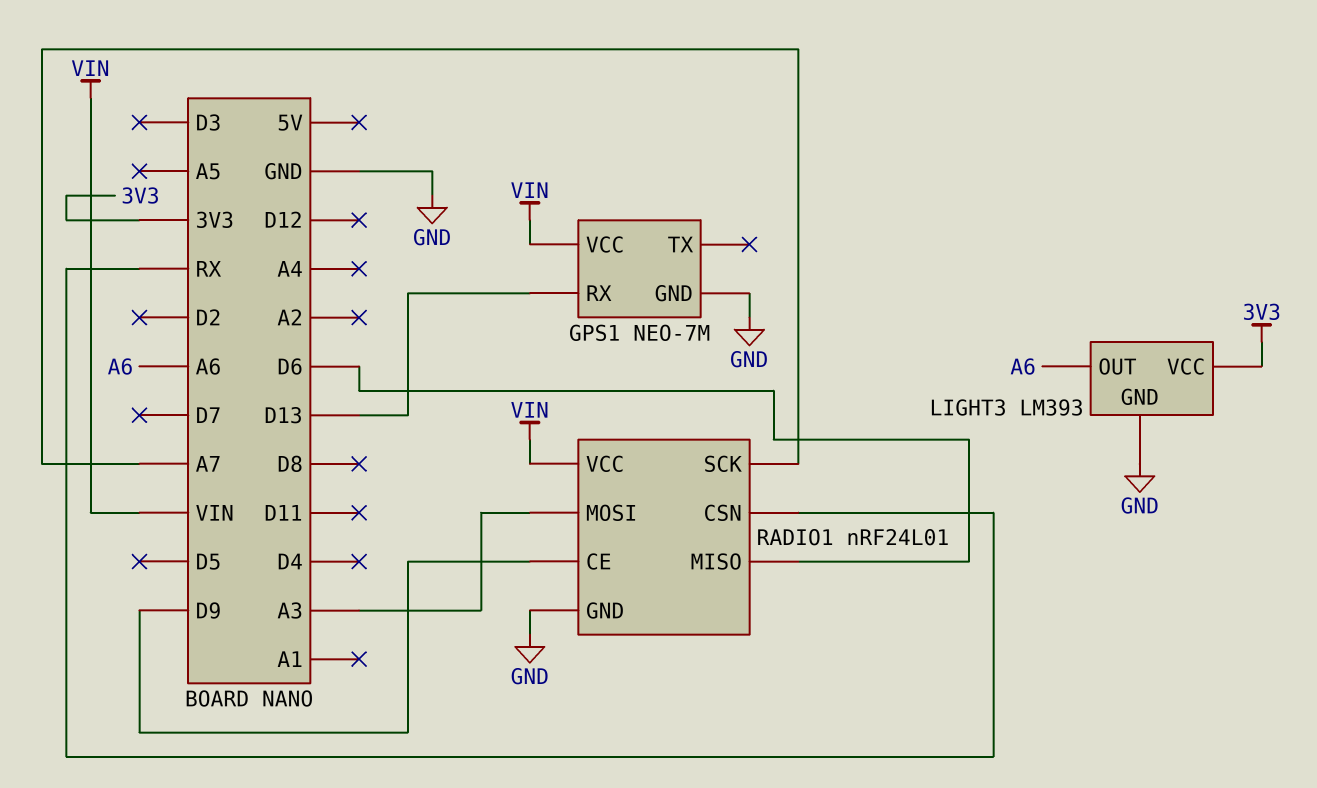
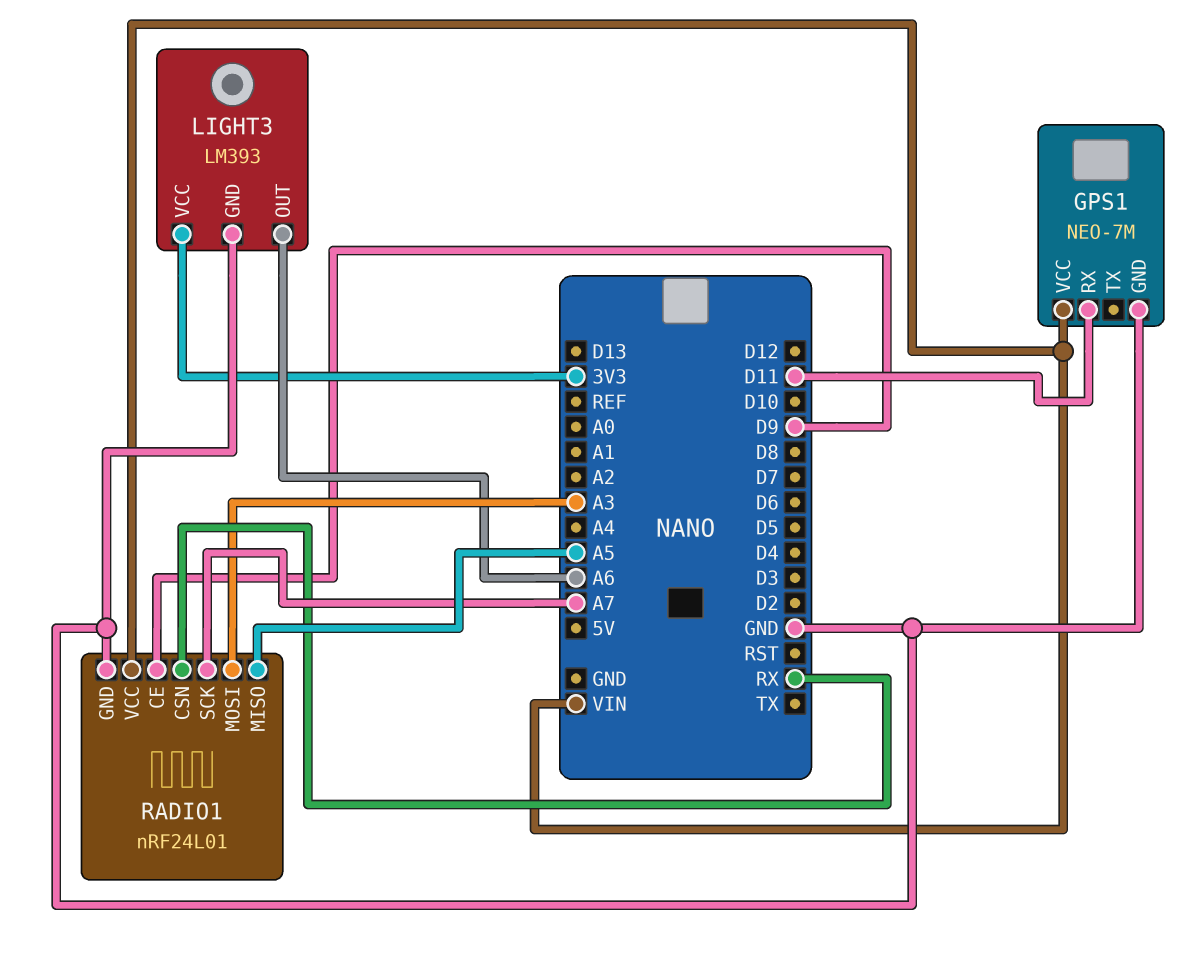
GPS1 pin RX: D13 -> D11
RADIO1 pin MISO: D6 -> A5

